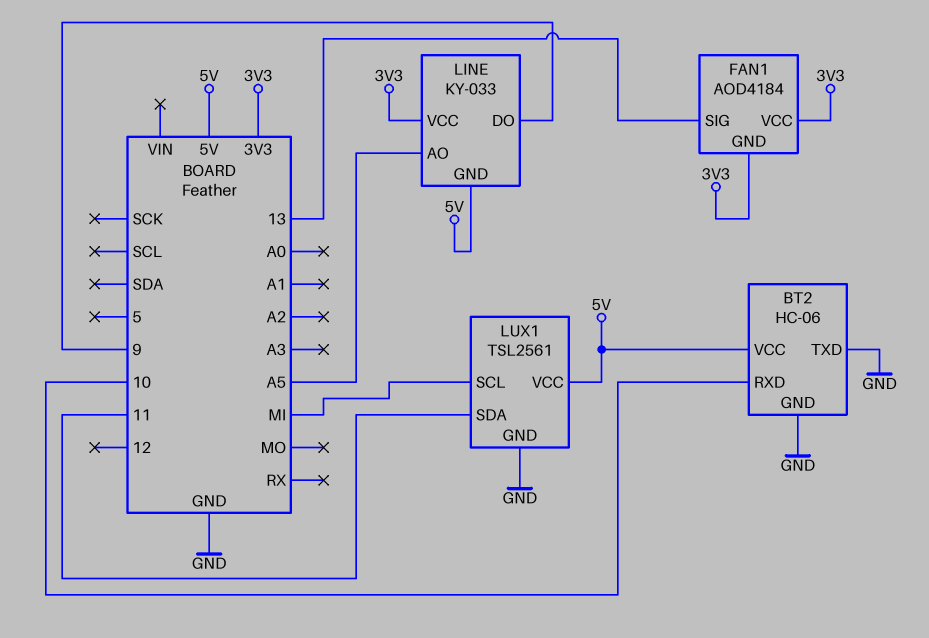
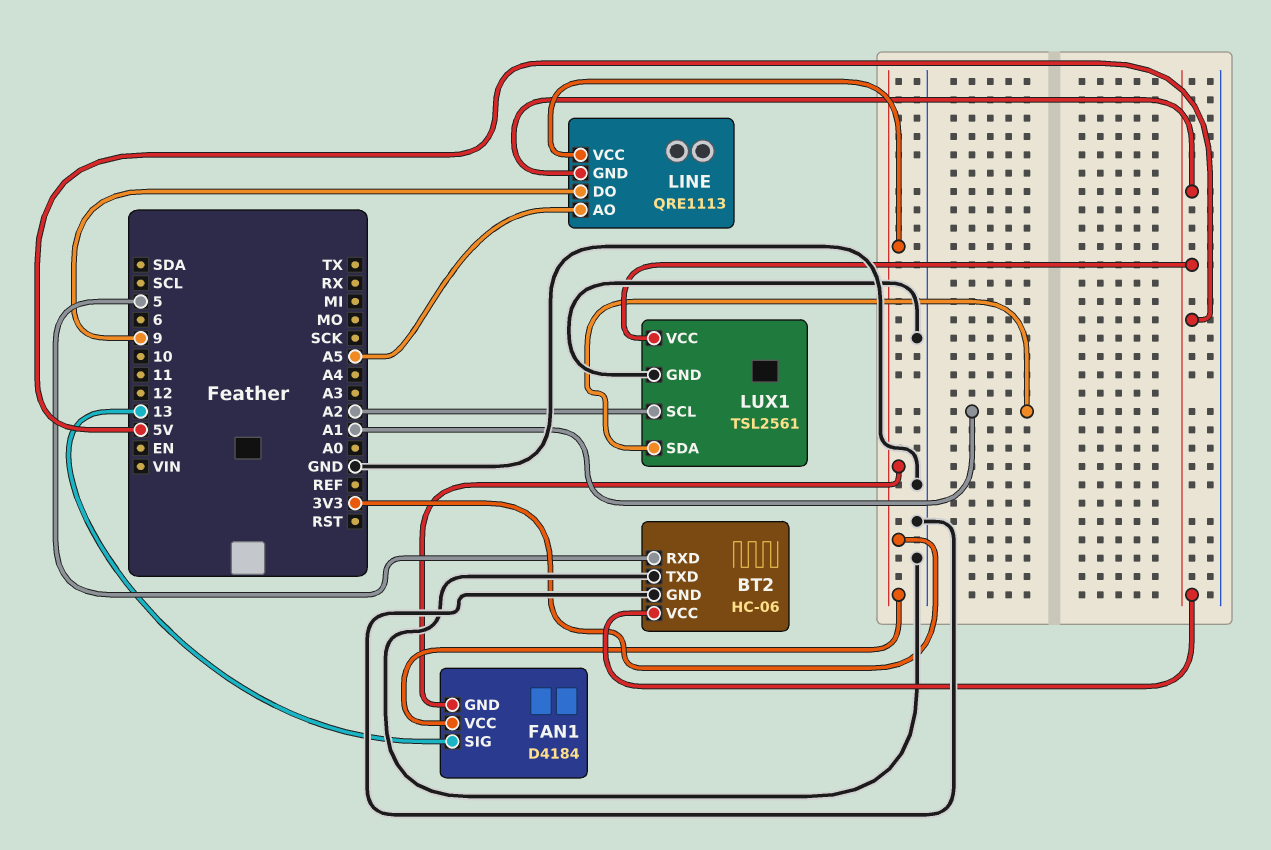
BT2 pin RXD: 10 -> 5
FAN1: AOD4184 -> D4184
LINE: KY-033 -> QRE1113
LUX1 pin SCL: MI -> A2
LUX1 pin SDA: 11 -> A1

